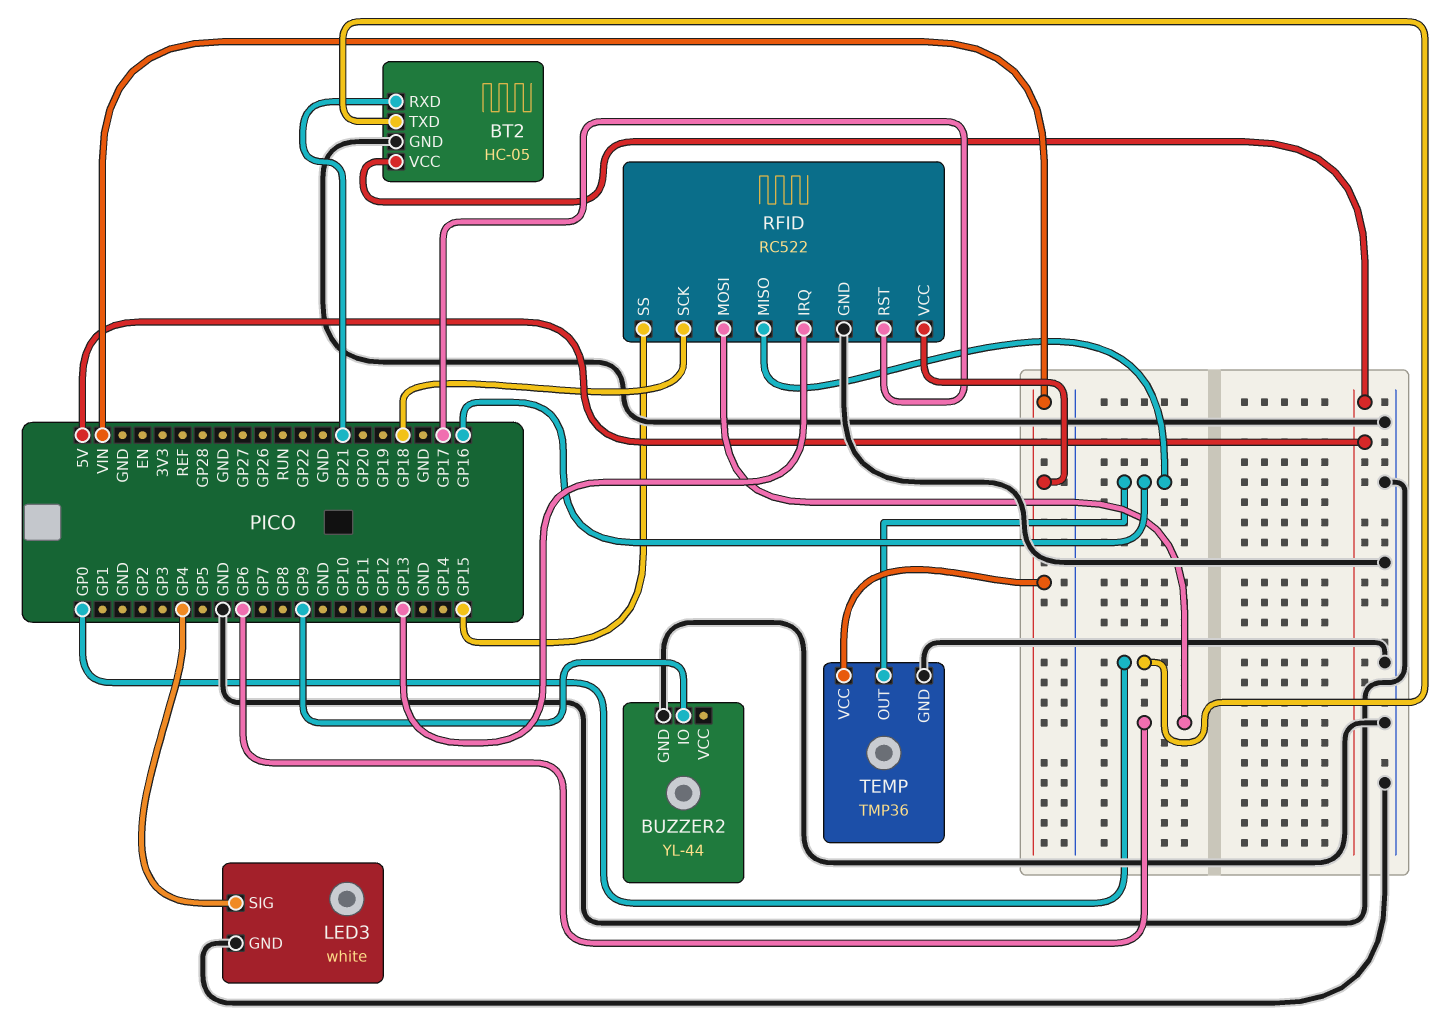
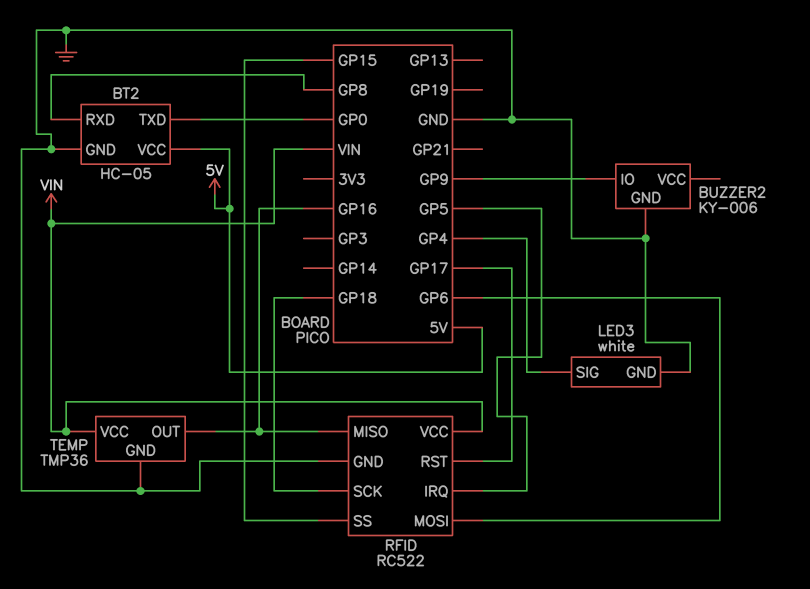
BT2 pin RXD: GP21 -> GP8
BUZZER2: YL-44 -> KY-006
RFID pin IRQ: GP13 -> GP5

